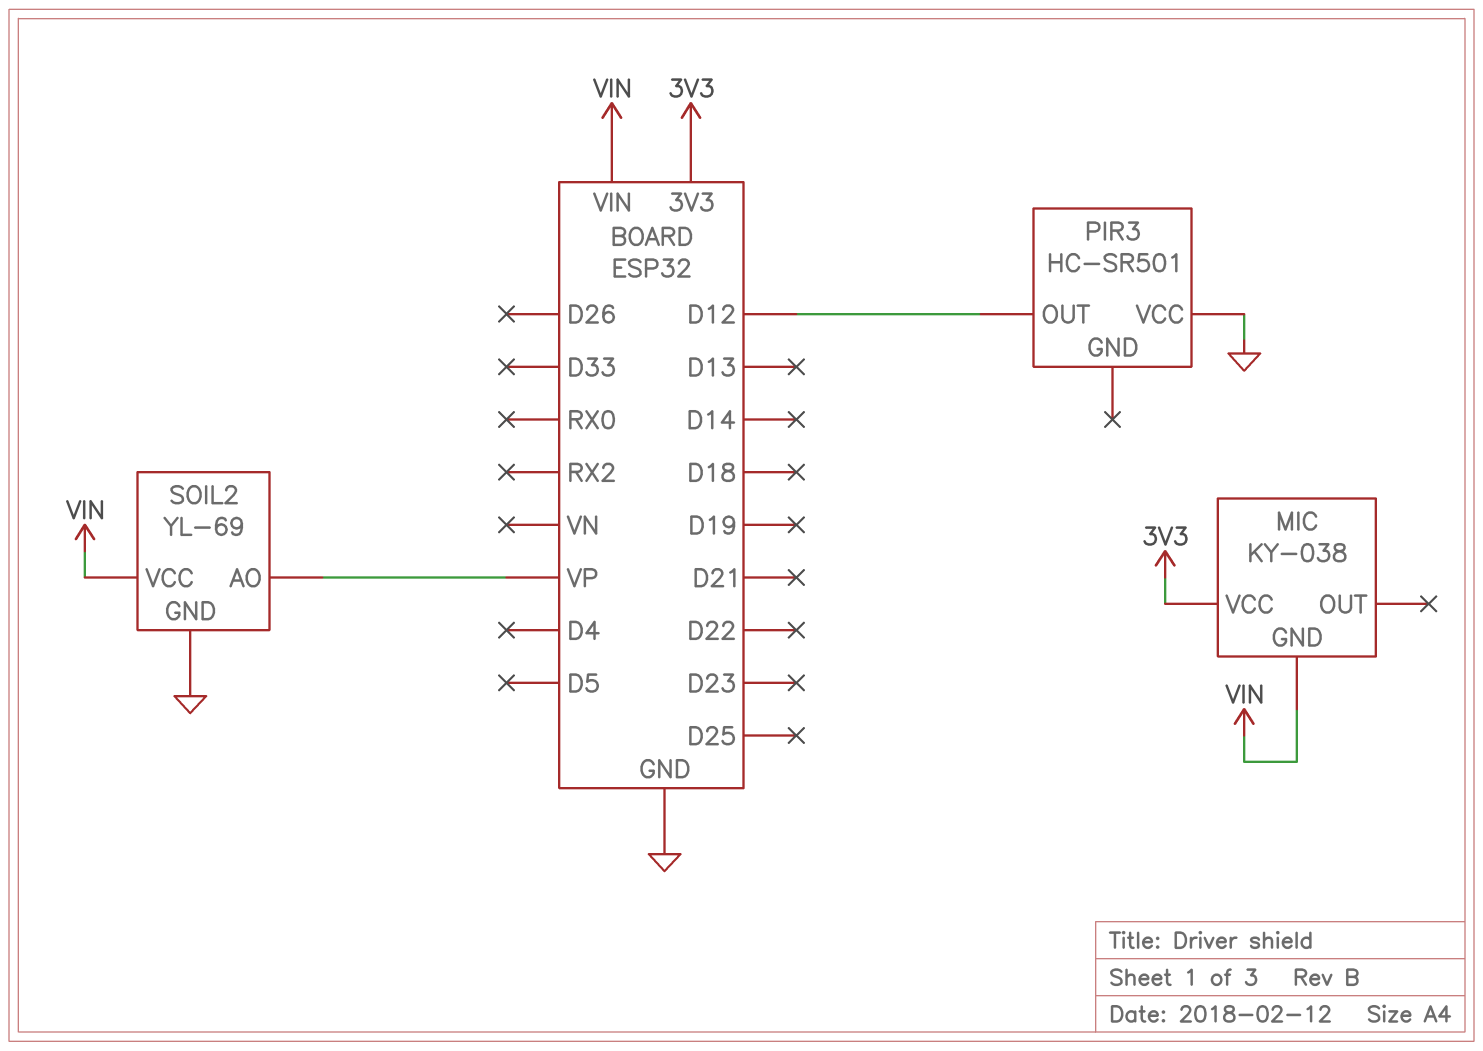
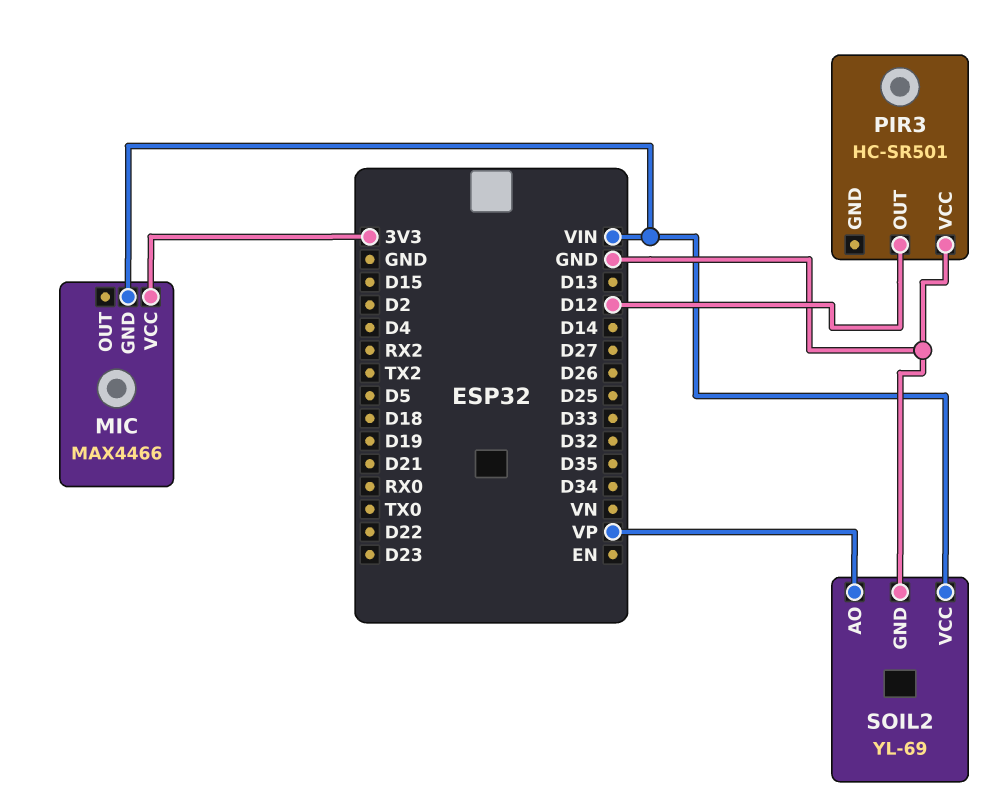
MIC: KY-038 -> MAX4466

